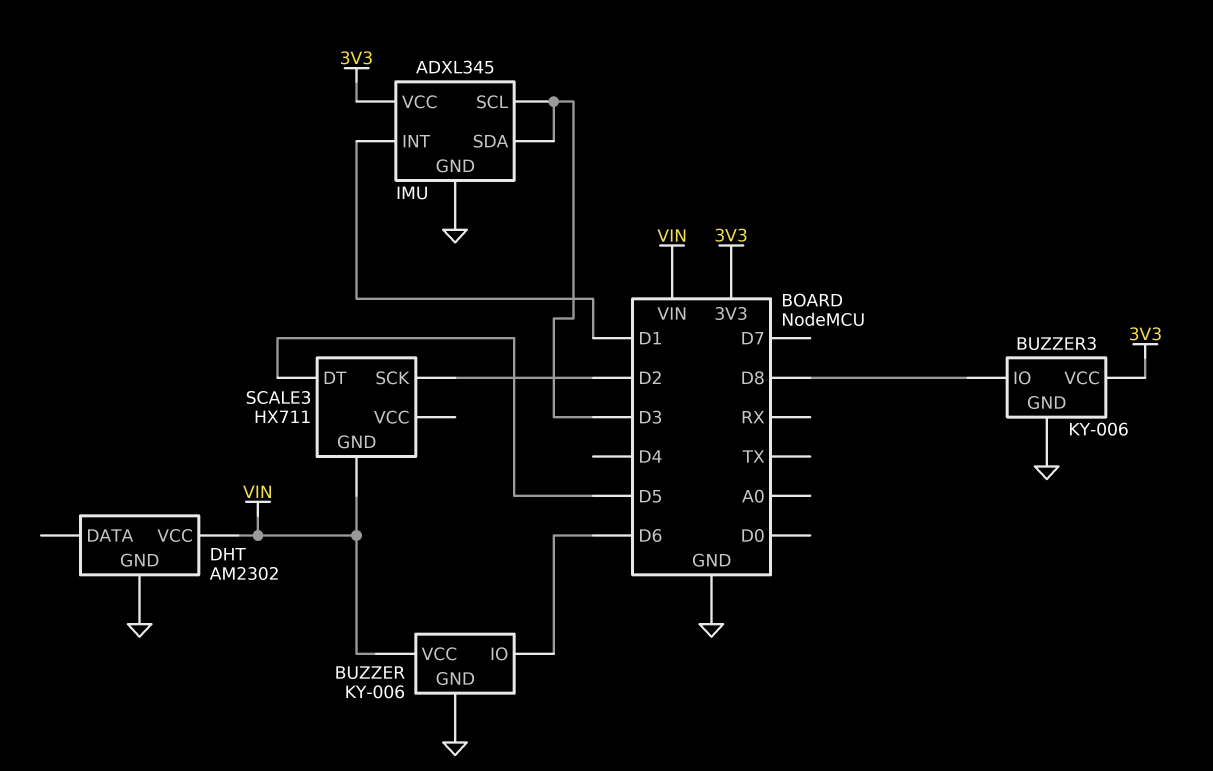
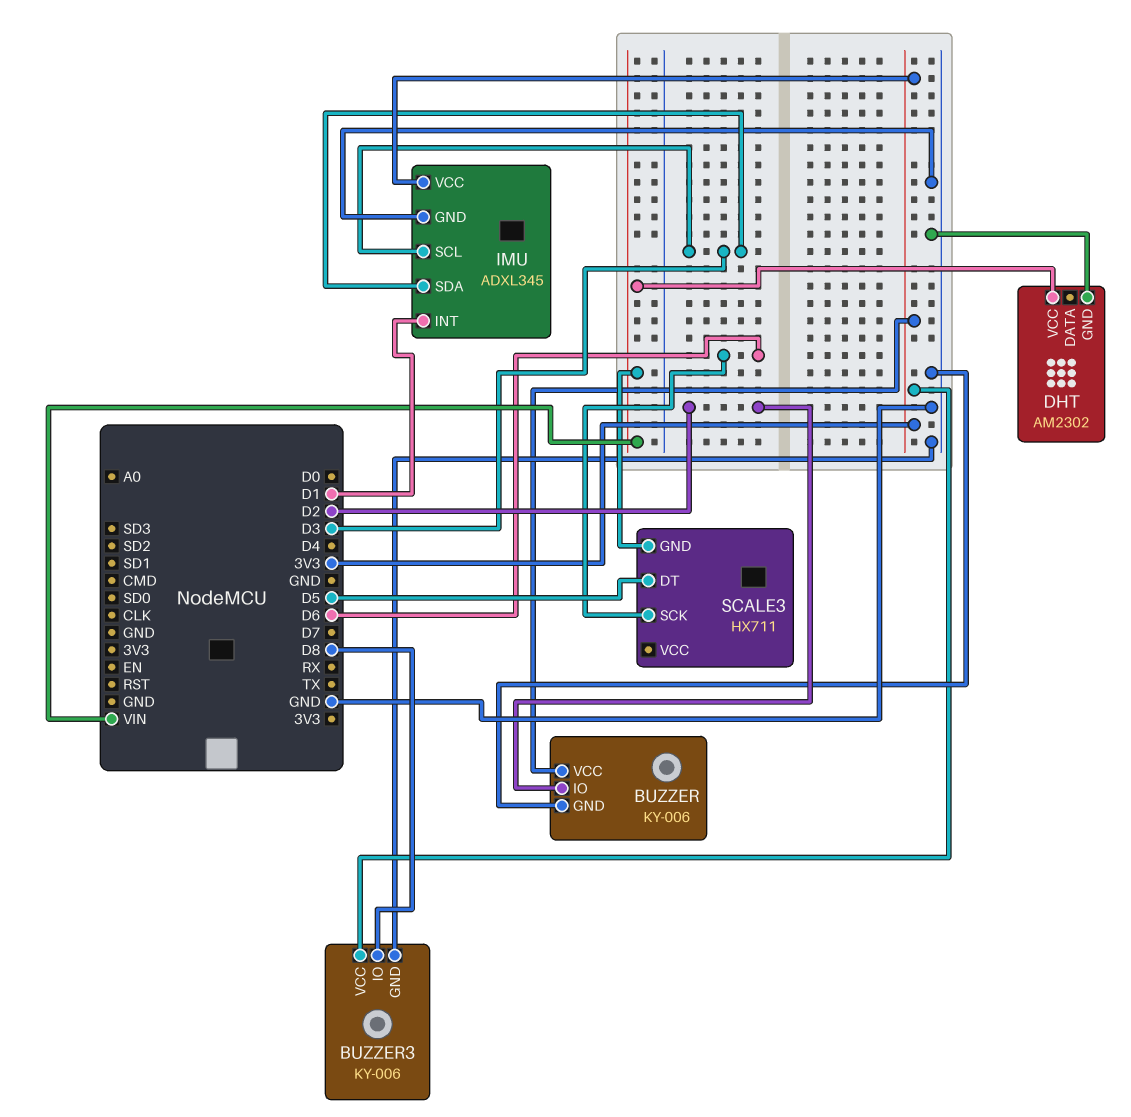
BUZZER pin IO: D6 -> D2
BUZZER pin VCC: VIN -> 3V3
SCALE3 pin SCK: D2 -> D6

